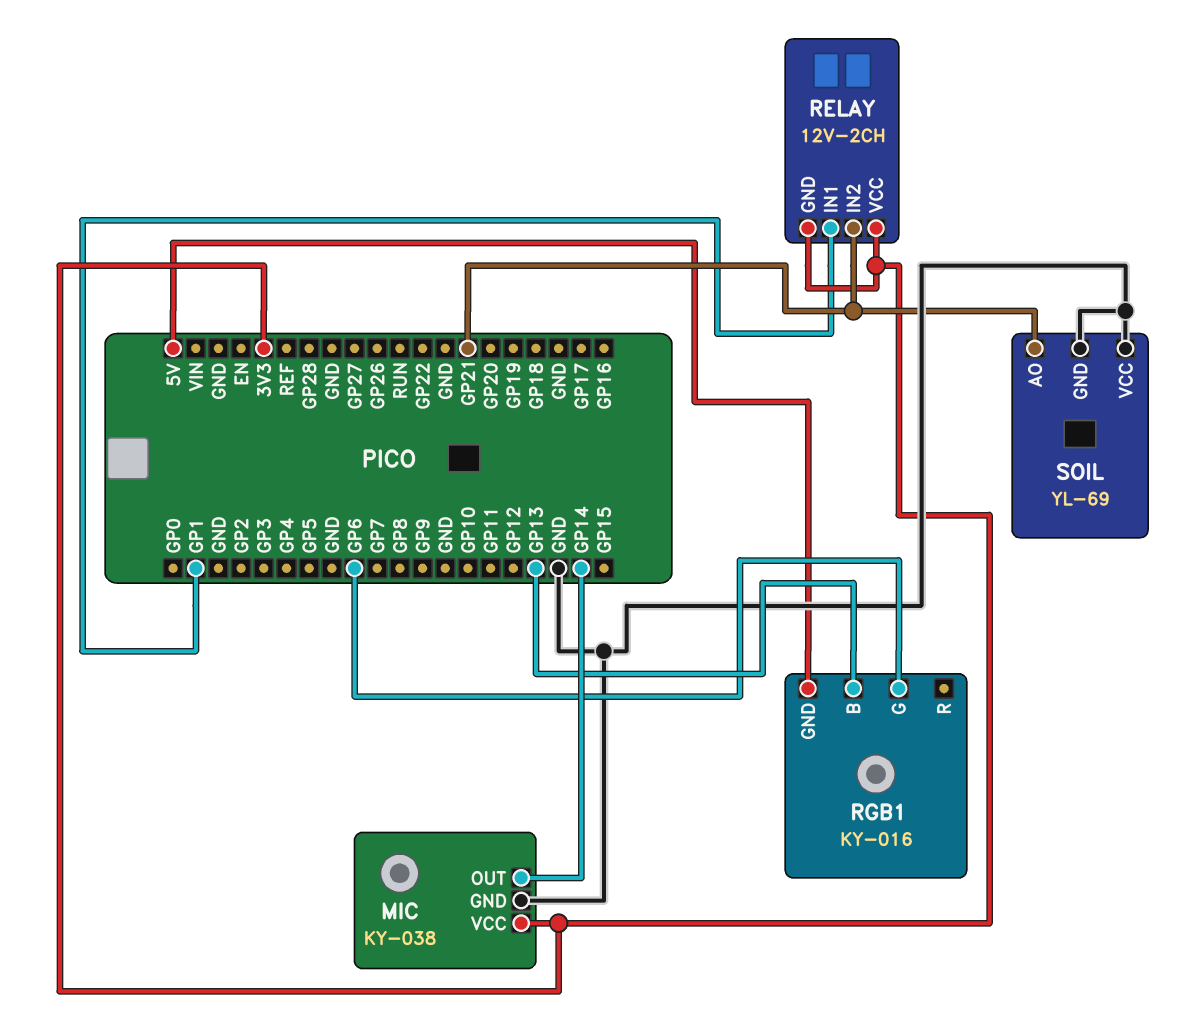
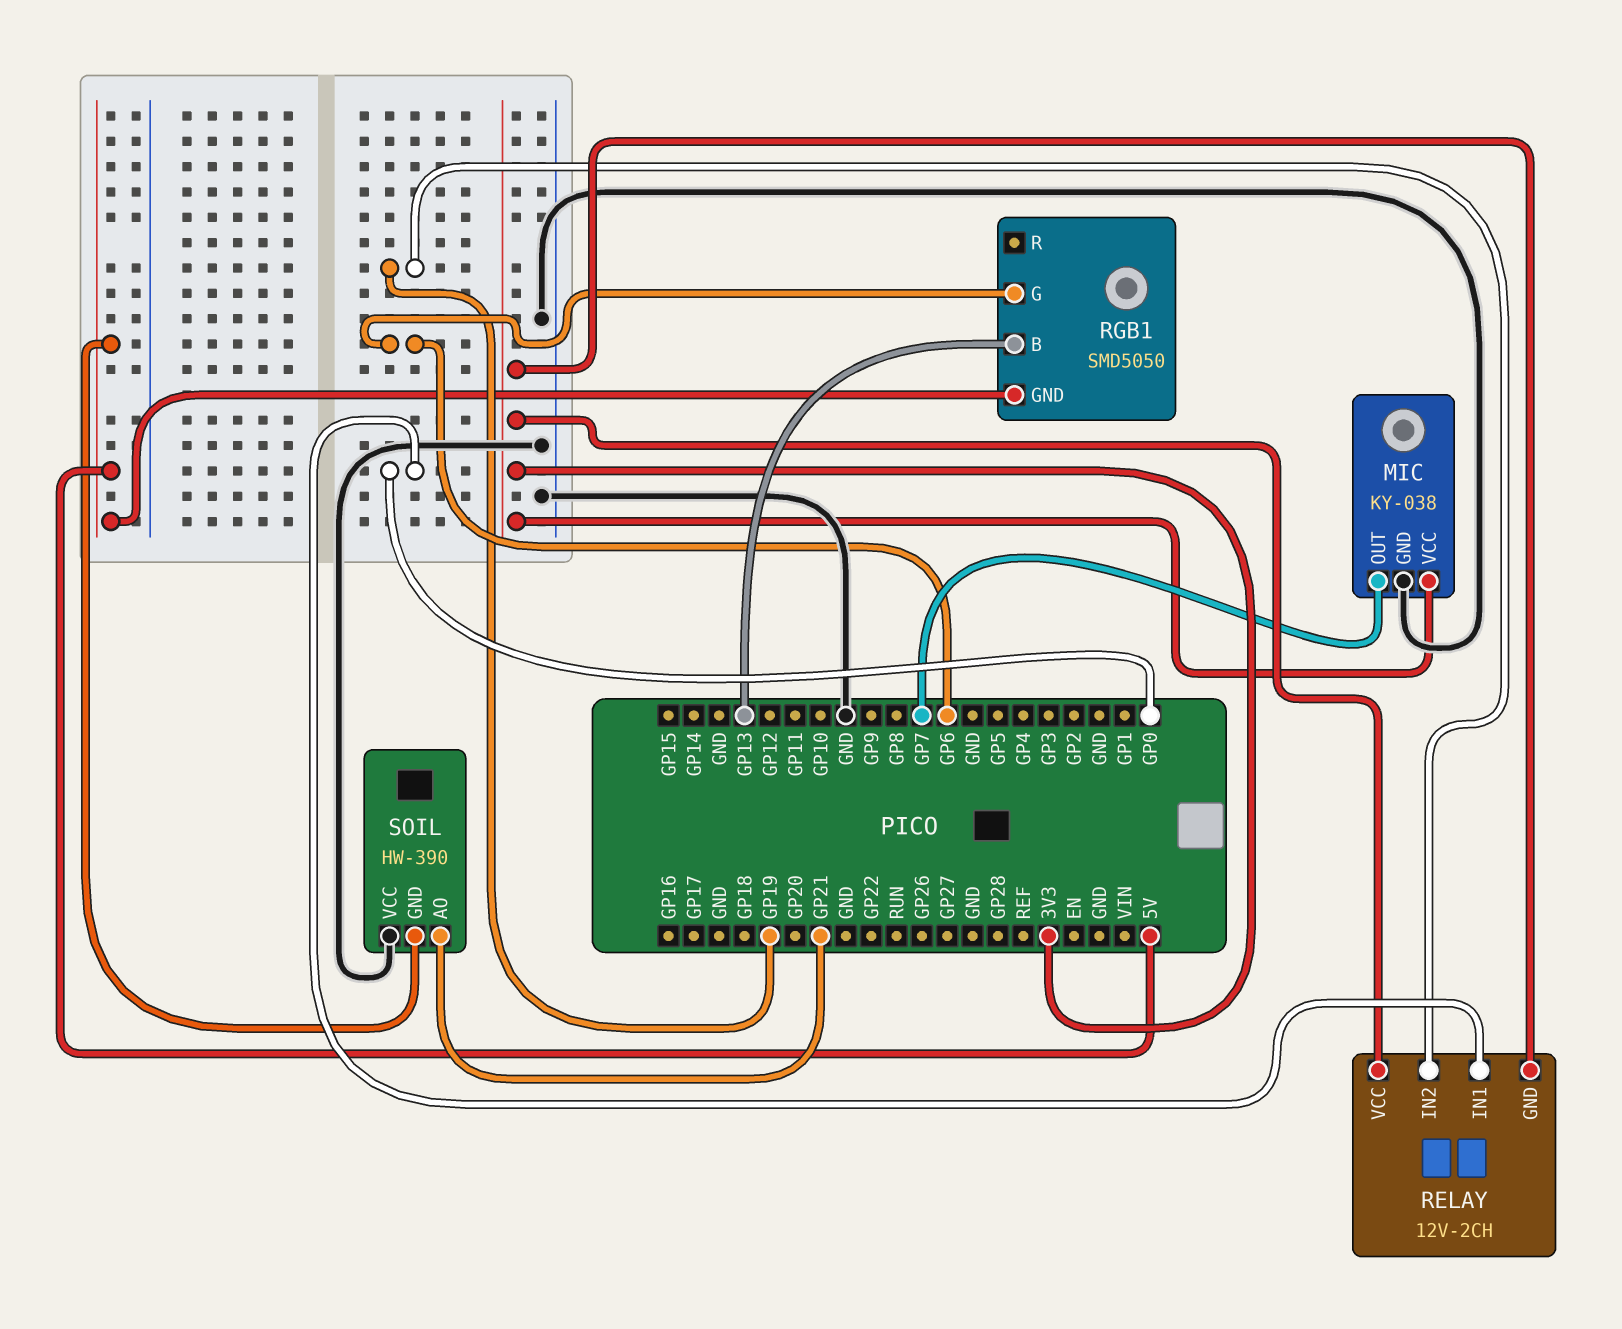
MIC pin OUT: GP14 -> GP7
RELAY pin IN1: GP1 -> GP0
RELAY pin IN2: GP21 -> GP19
RGB1: KY-016 -> SMD5050
SOIL: YL-69 -> HW-390
SOIL pin GND: GND -> 5V

